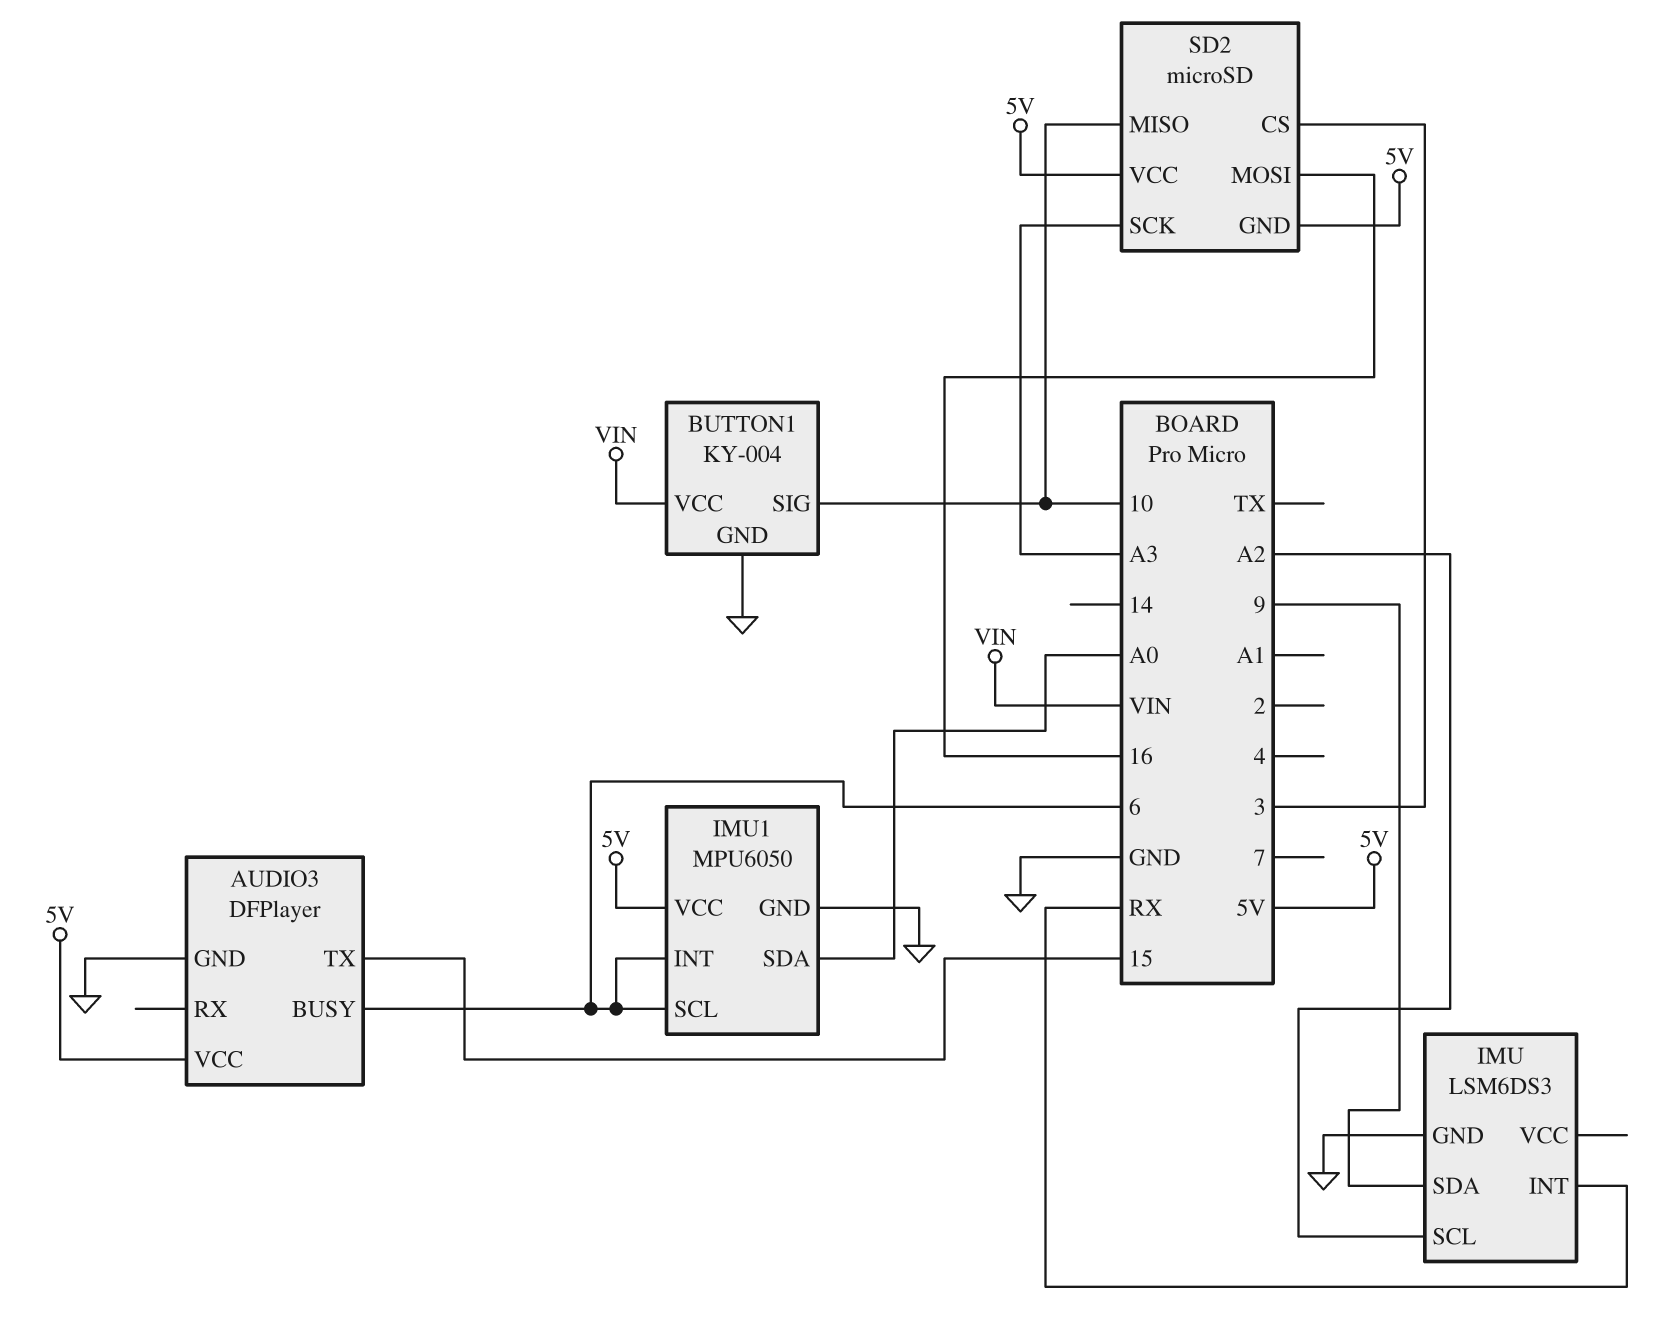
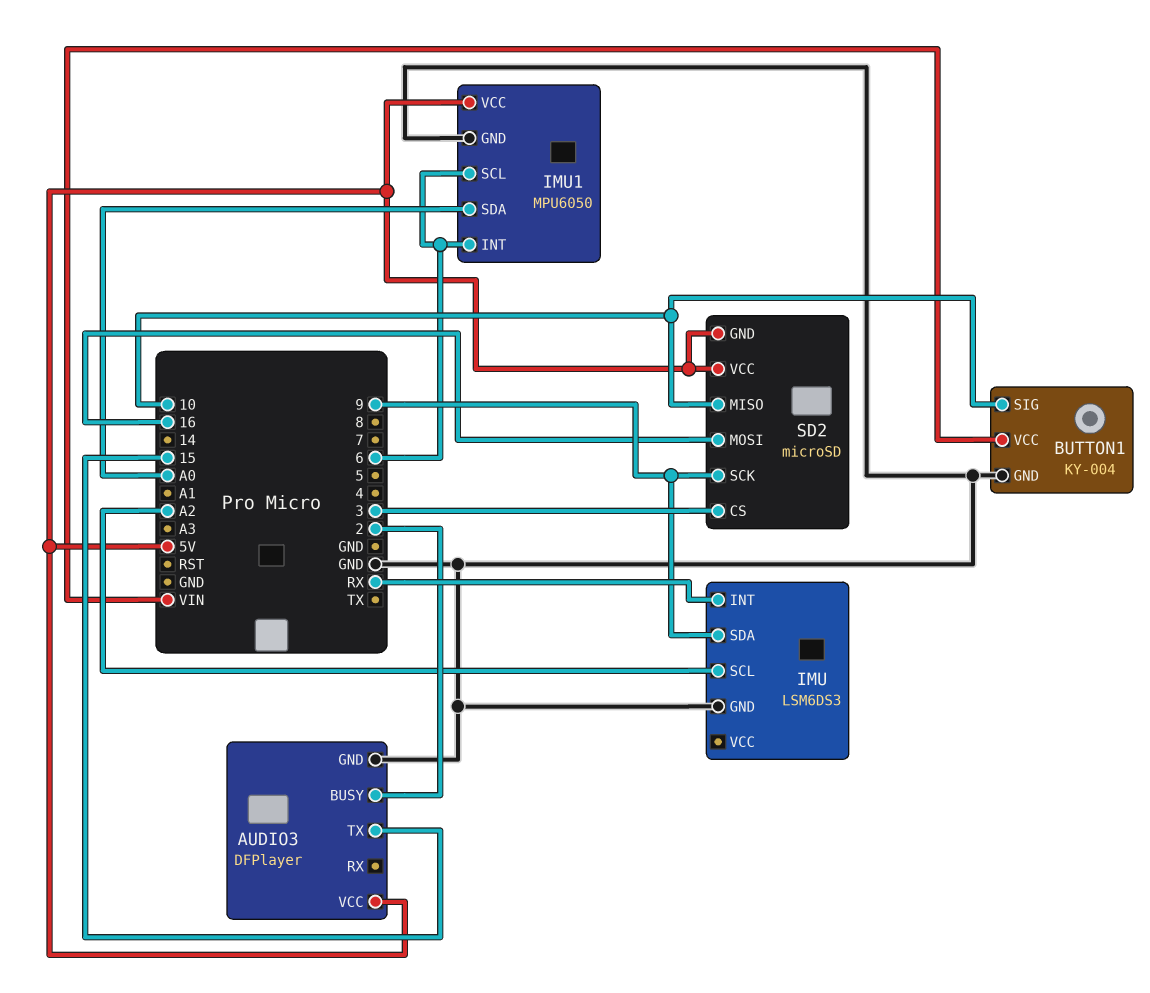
AUDIO3 pin BUSY: 6 -> 2
SD2 pin SCK: A3 -> 9

